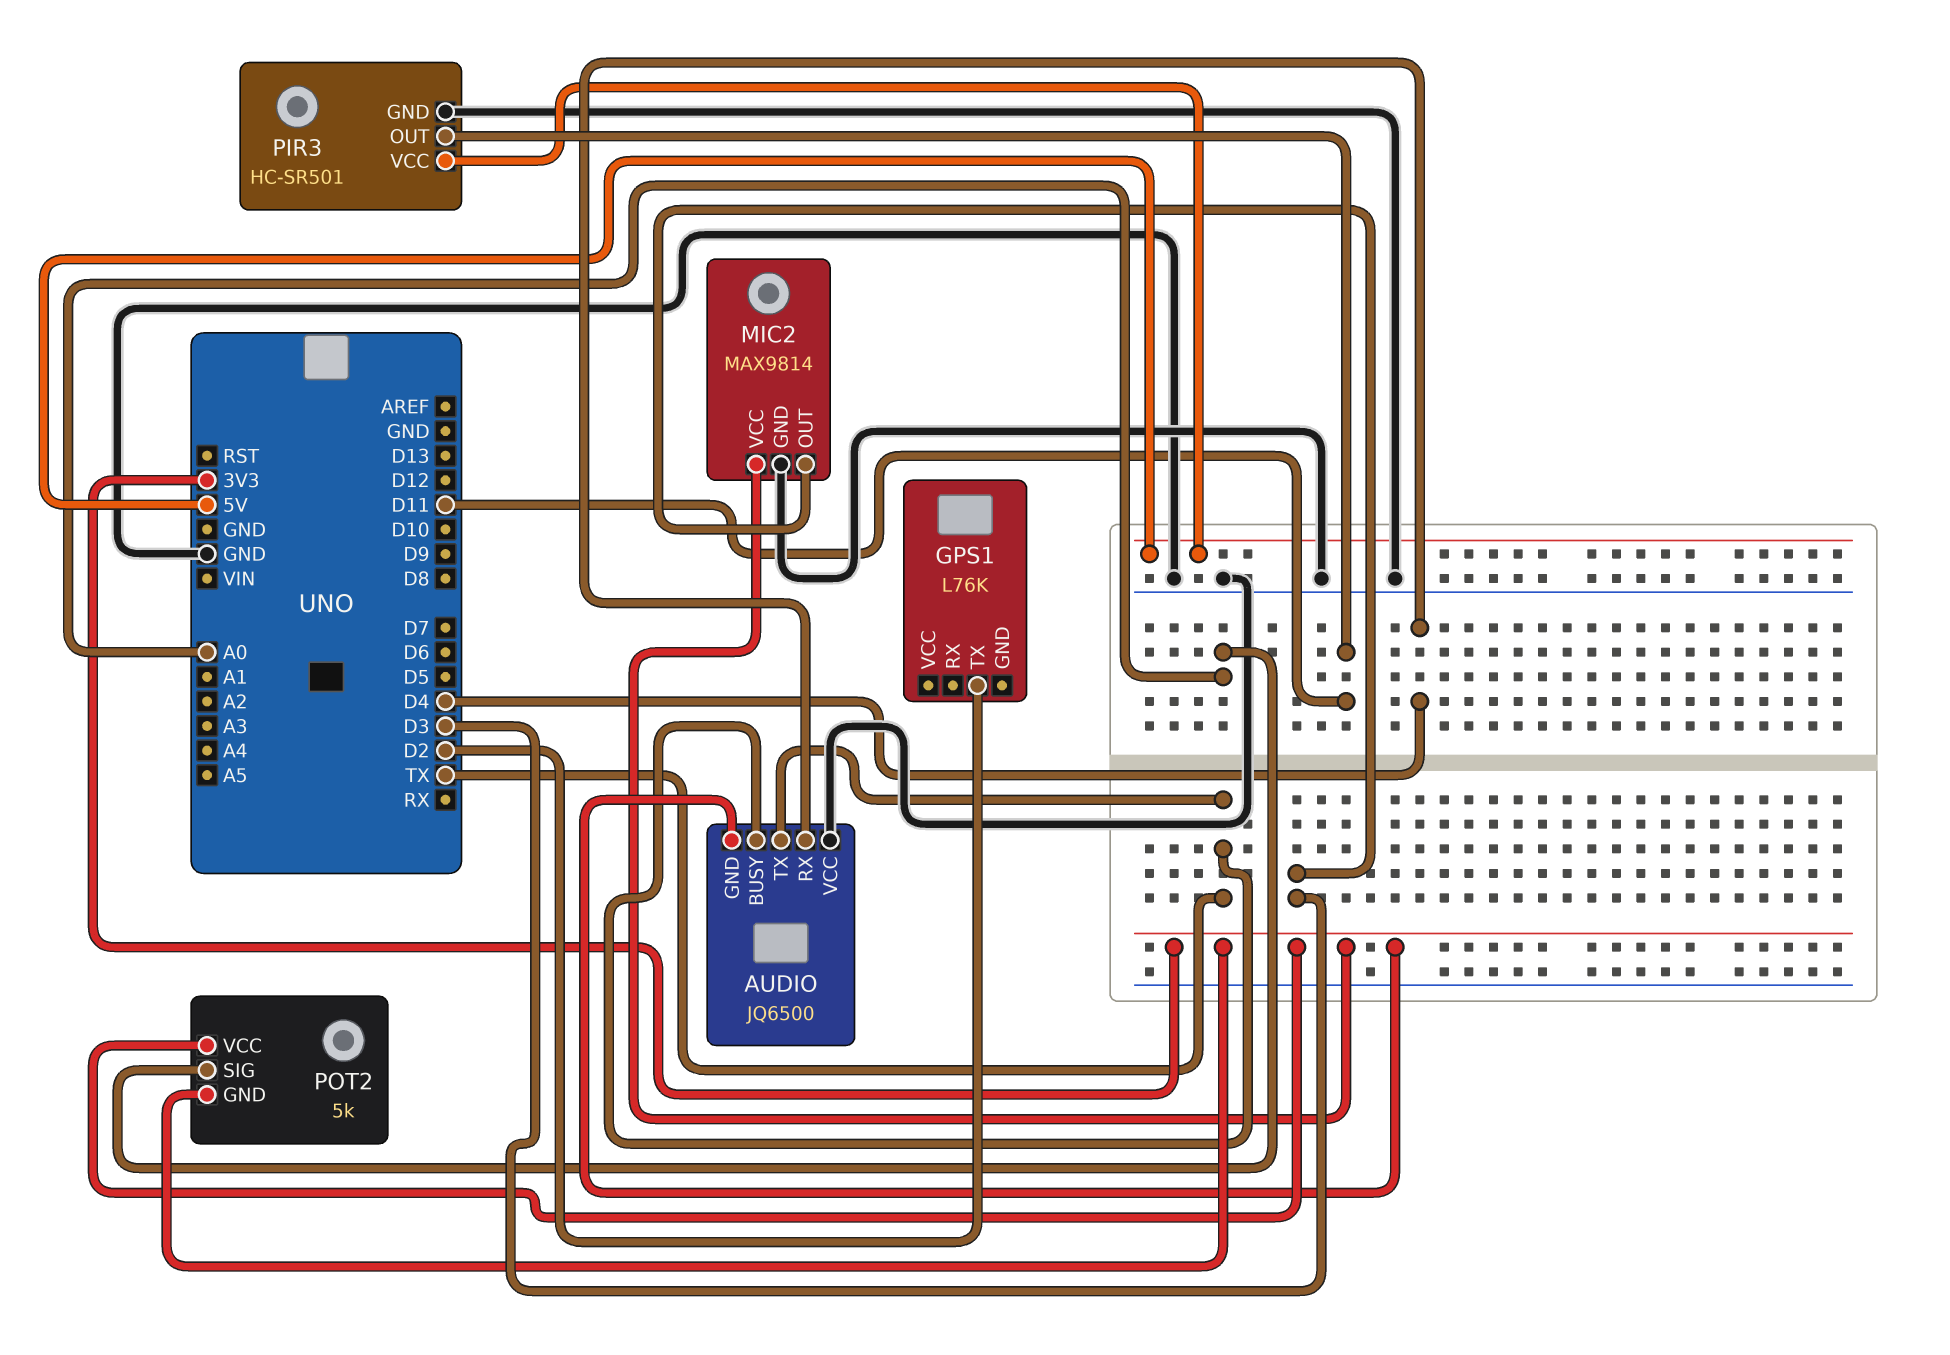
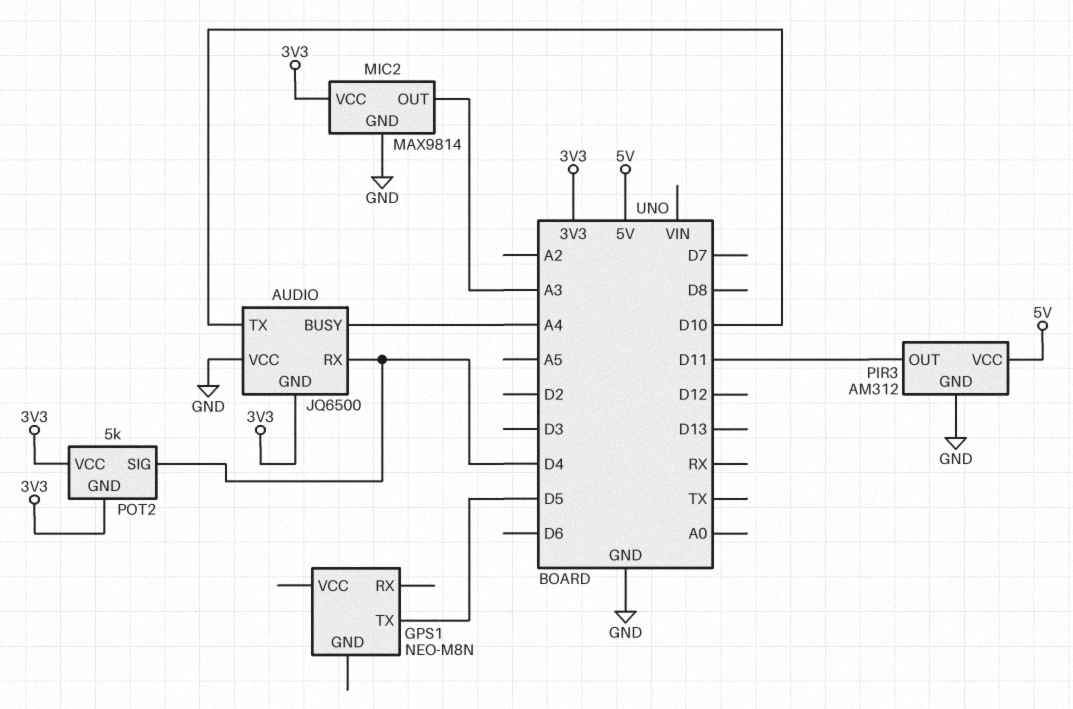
AUDIO pin BUSY: TX -> A4
AUDIO pin TX: TX -> D10
GPS1: L76K -> NEO-M8N
GPS1 pin TX: D2 -> D5
MIC2 pin OUT: D3 -> A3
PIR3: HC-SR501 -> AM312
POT2 pin SIG: A0 -> D4

